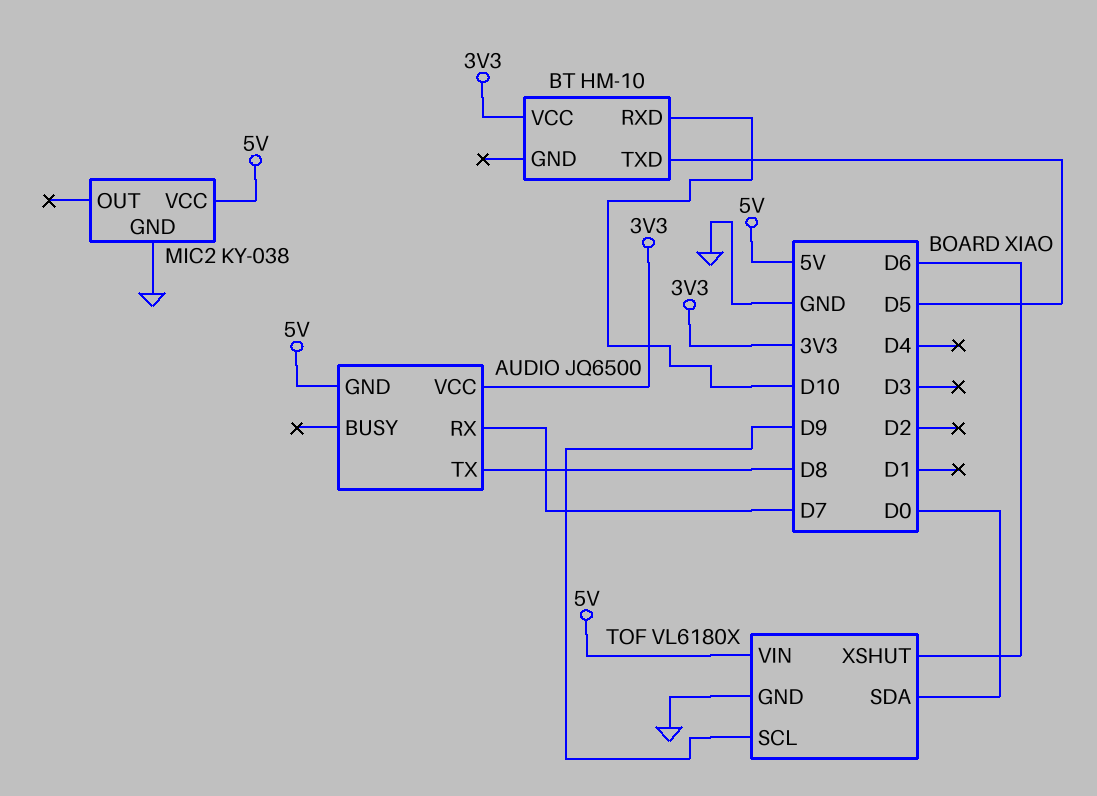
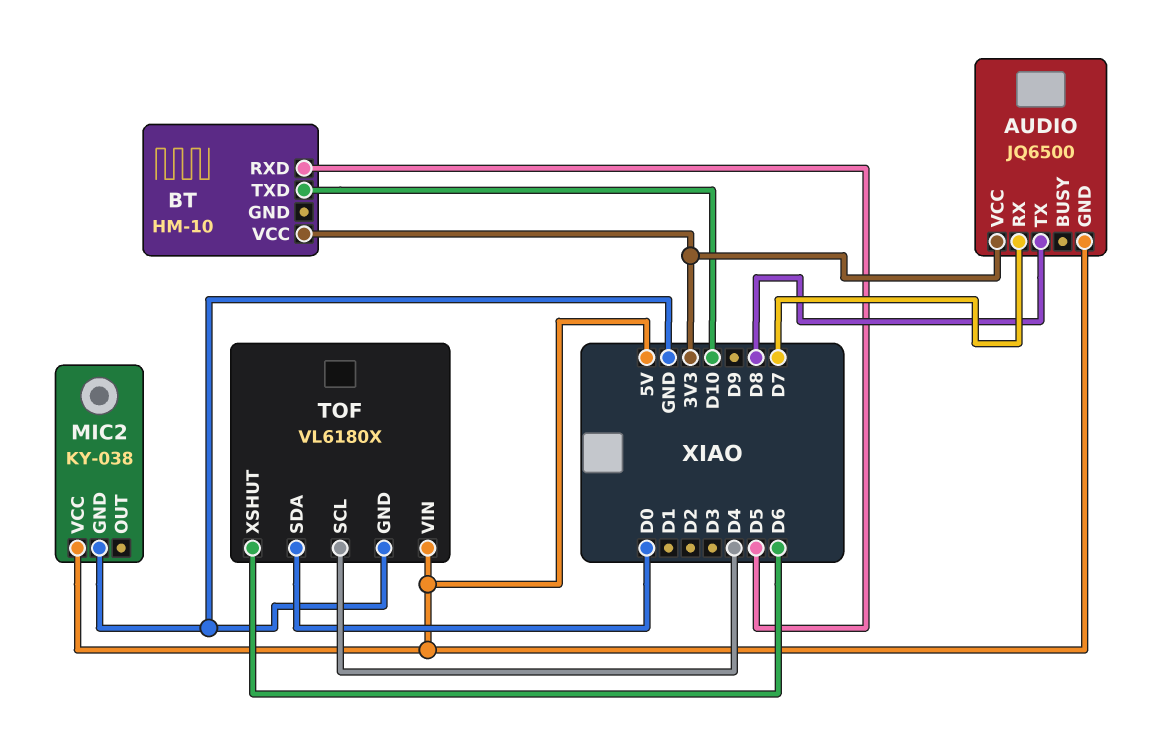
BT pin RXD: D10 -> D5
BT pin TXD: D5 -> D10
TOF pin SCL: D9 -> D4

